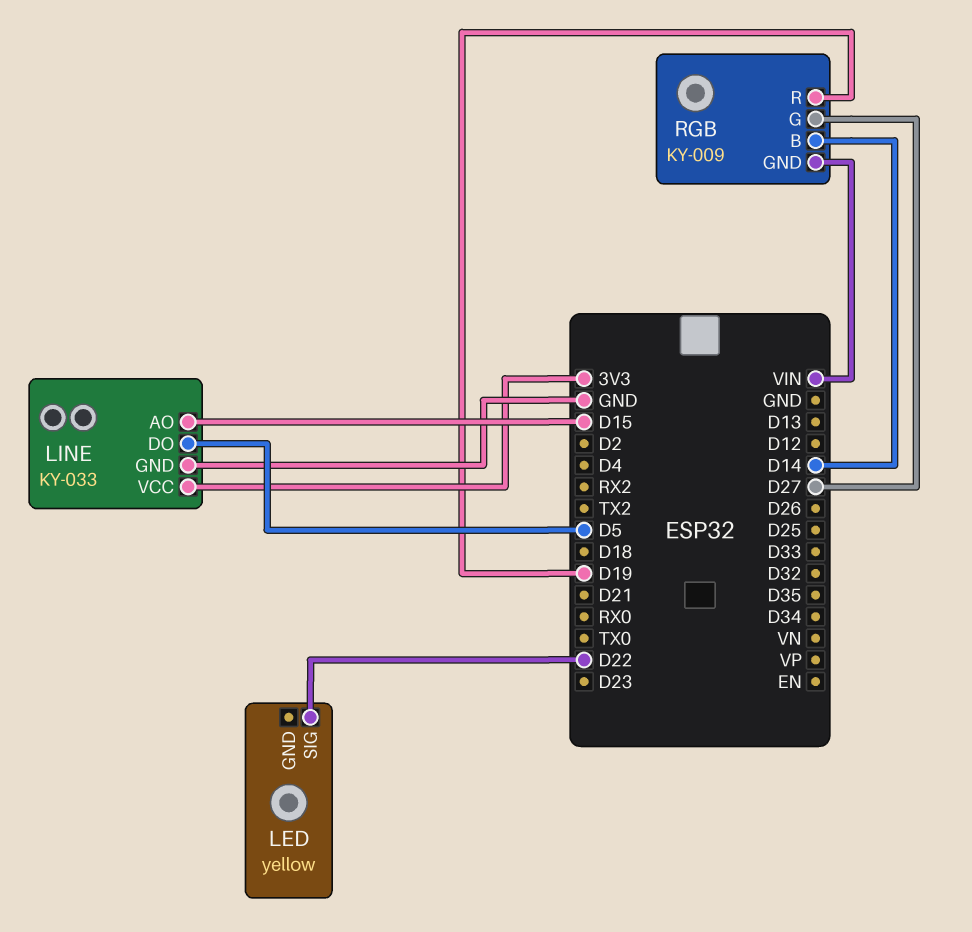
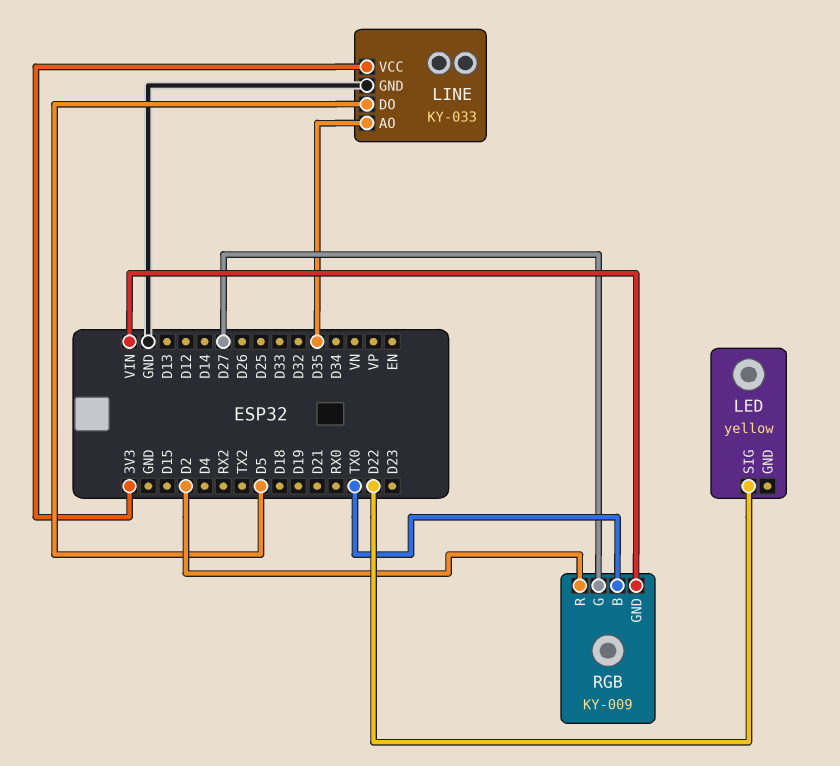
LINE pin AO: D15 -> D35
RGB pin B: D14 -> TX0
RGB pin R: D19 -> D2

